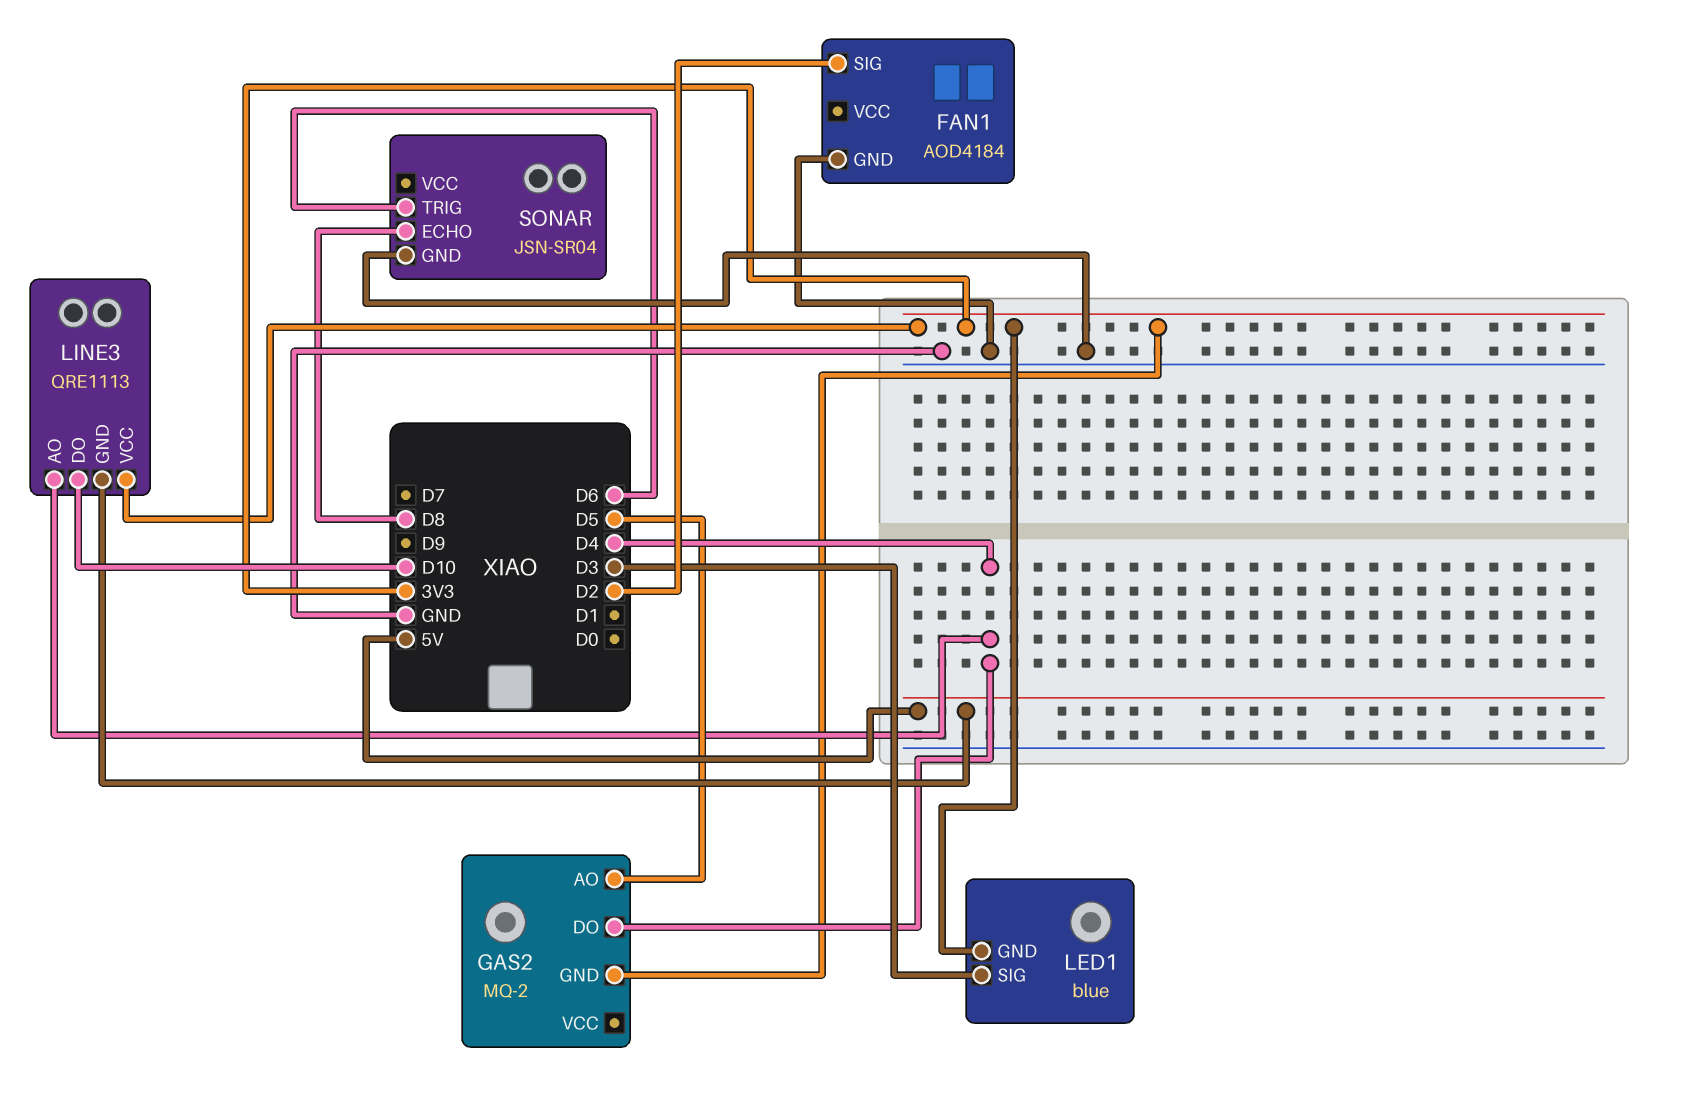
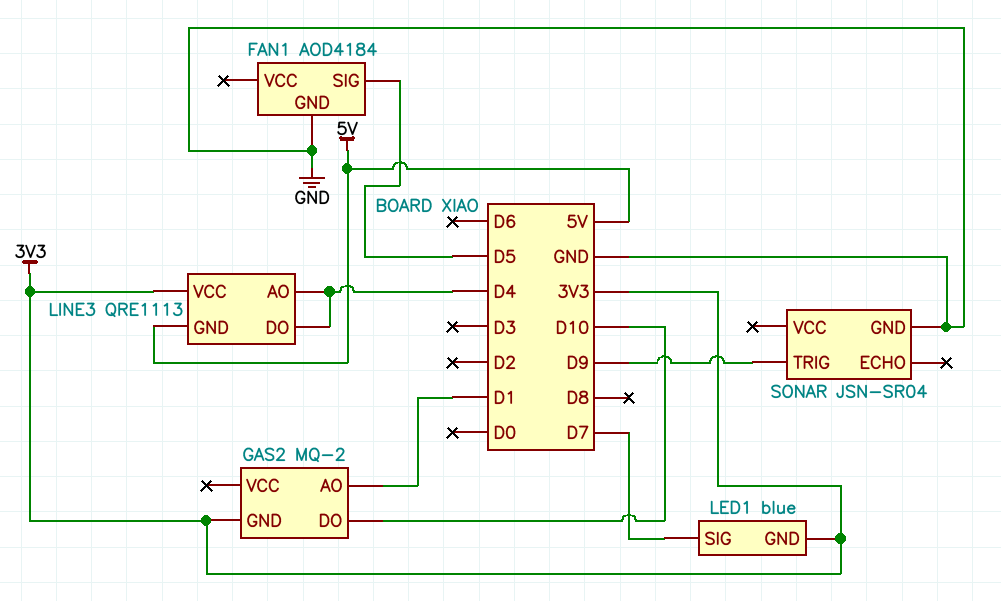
FAN1 pin SIG: D2 -> D5
GAS2 pin AO: D5 -> D1
GAS2 pin DO: D4 -> D10
LED1 pin SIG: D3 -> D7
LINE3 pin DO: D10 -> D4
SONAR pin ECHO: D8 -> none
SONAR pin TRIG: D6 -> D9

